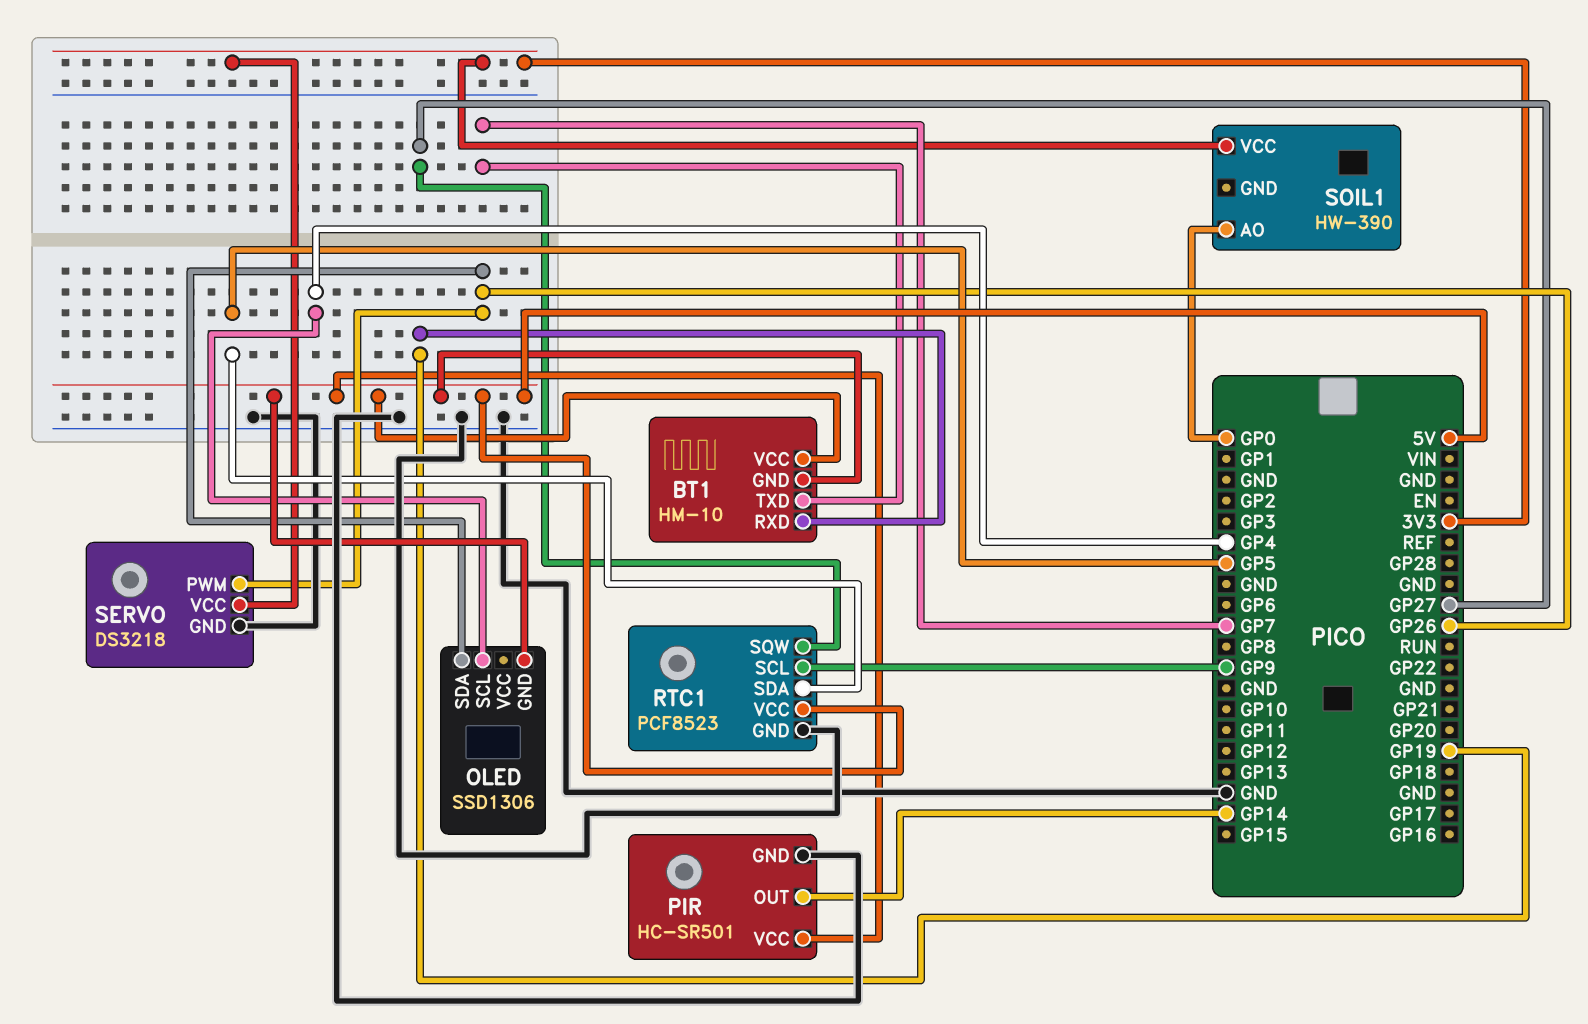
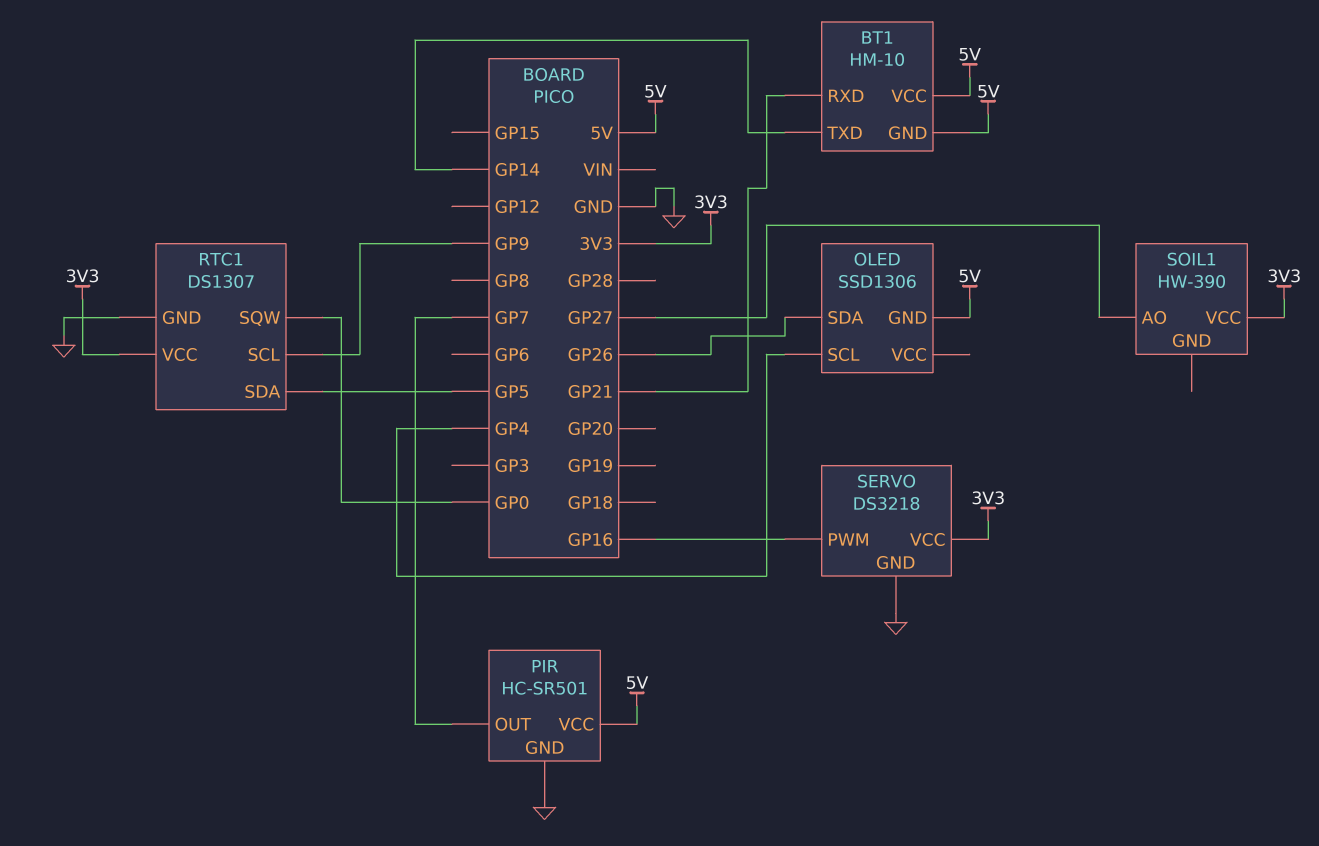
BT1 pin RXD: GP19 -> GP21
BT1 pin TXD: GP7 -> GP14
PIR pin OUT: GP14 -> GP7
RTC1: PCF8523 -> DS1307
RTC1 pin SQW: GP27 -> GP0
RTC1 pin VCC: 5V -> 3V3
SERVO pin PWM: GP26 -> GP16
SOIL1 pin AO: GP0 -> GP27

